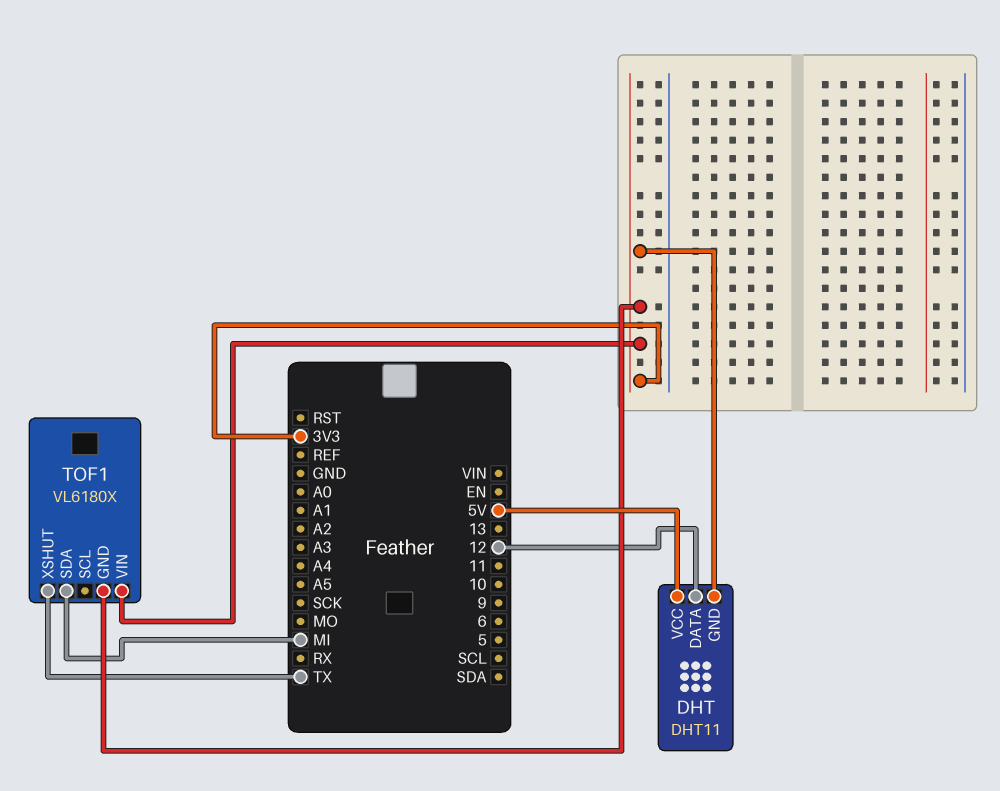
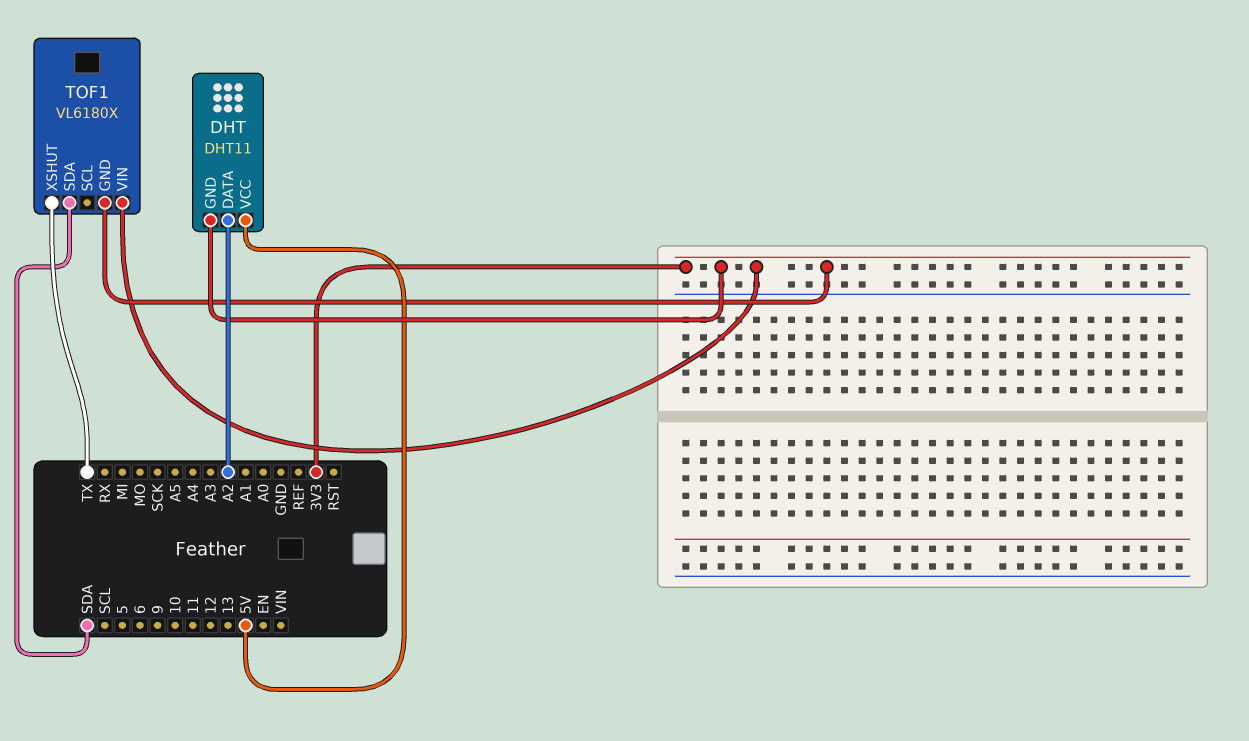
DHT pin DATA: 12 -> A2
TOF1 pin SDA: MI -> SDA

